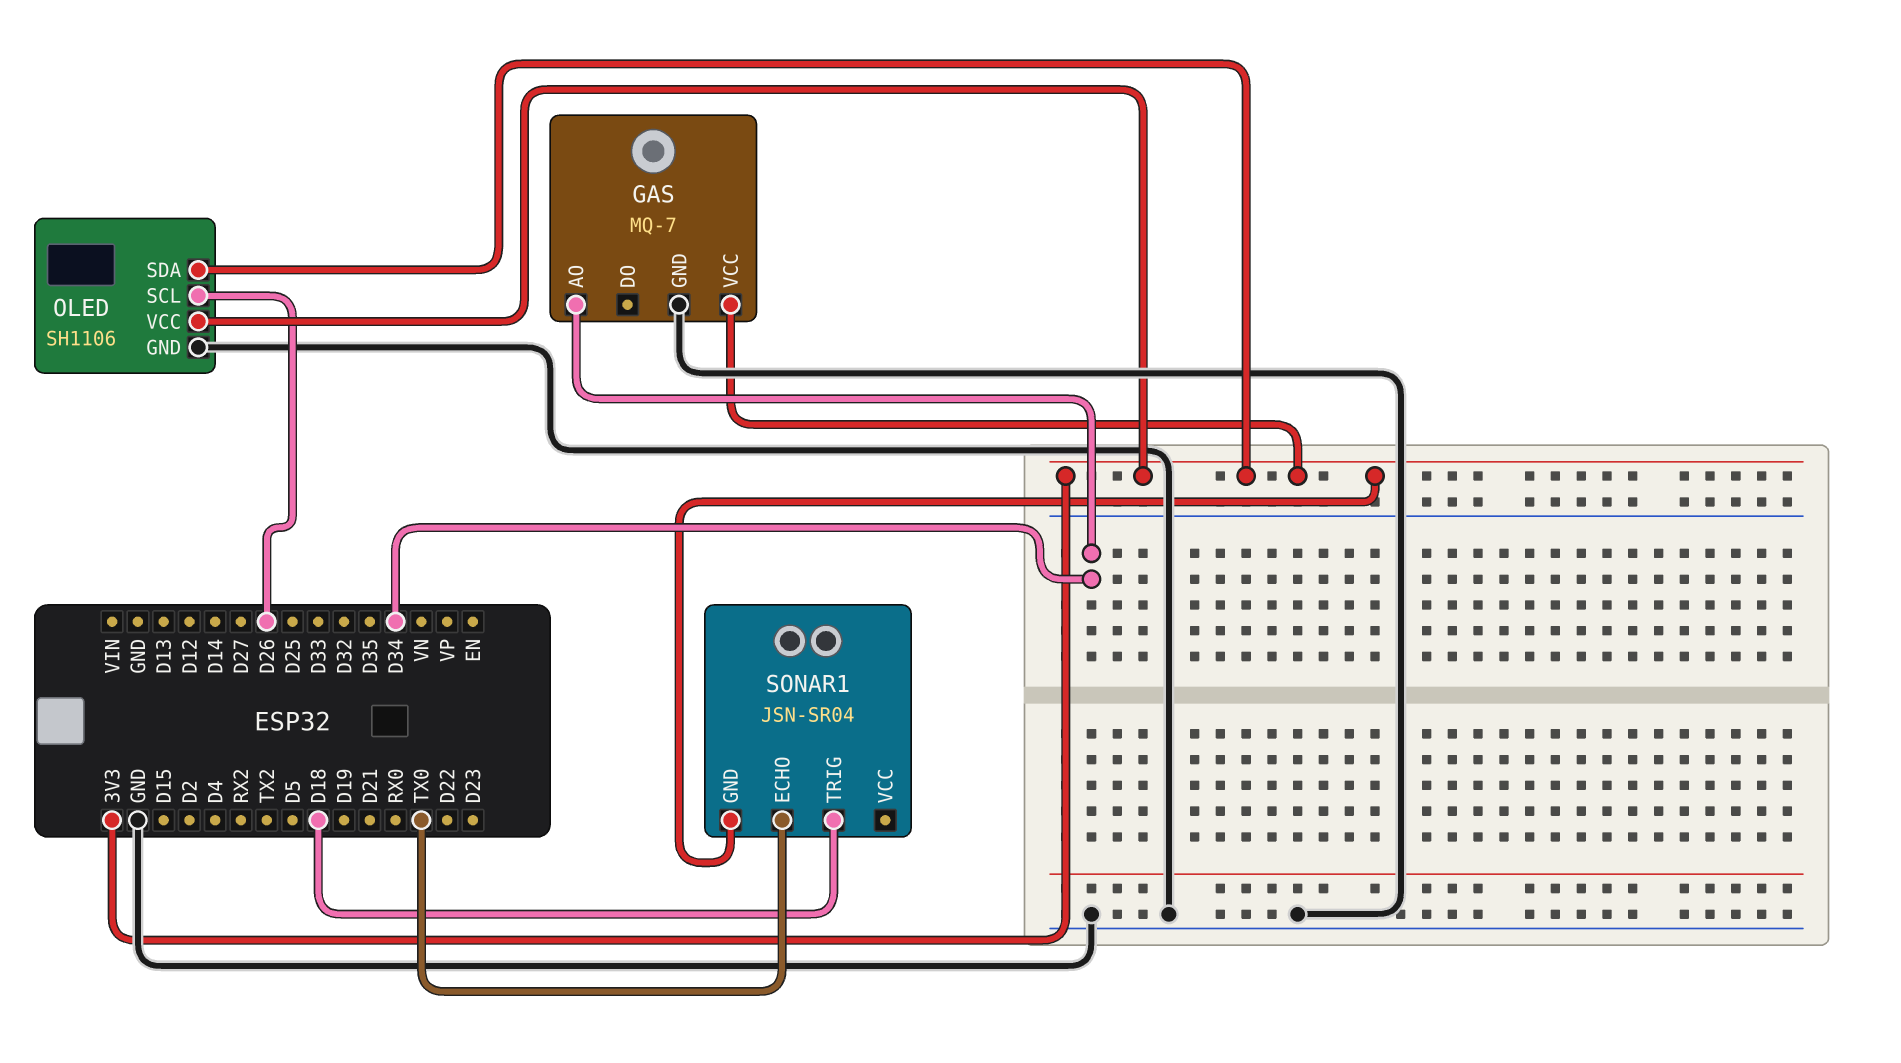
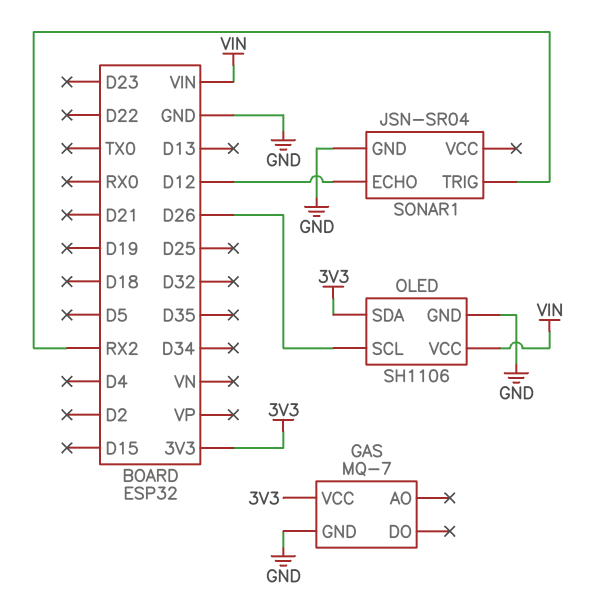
GAS pin AO: D34 -> none
OLED pin VCC: 3V3 -> VIN
SONAR1 pin ECHO: TX0 -> D12
SONAR1 pin GND: 3V3 -> GND
SONAR1 pin TRIG: D18 -> RX2

